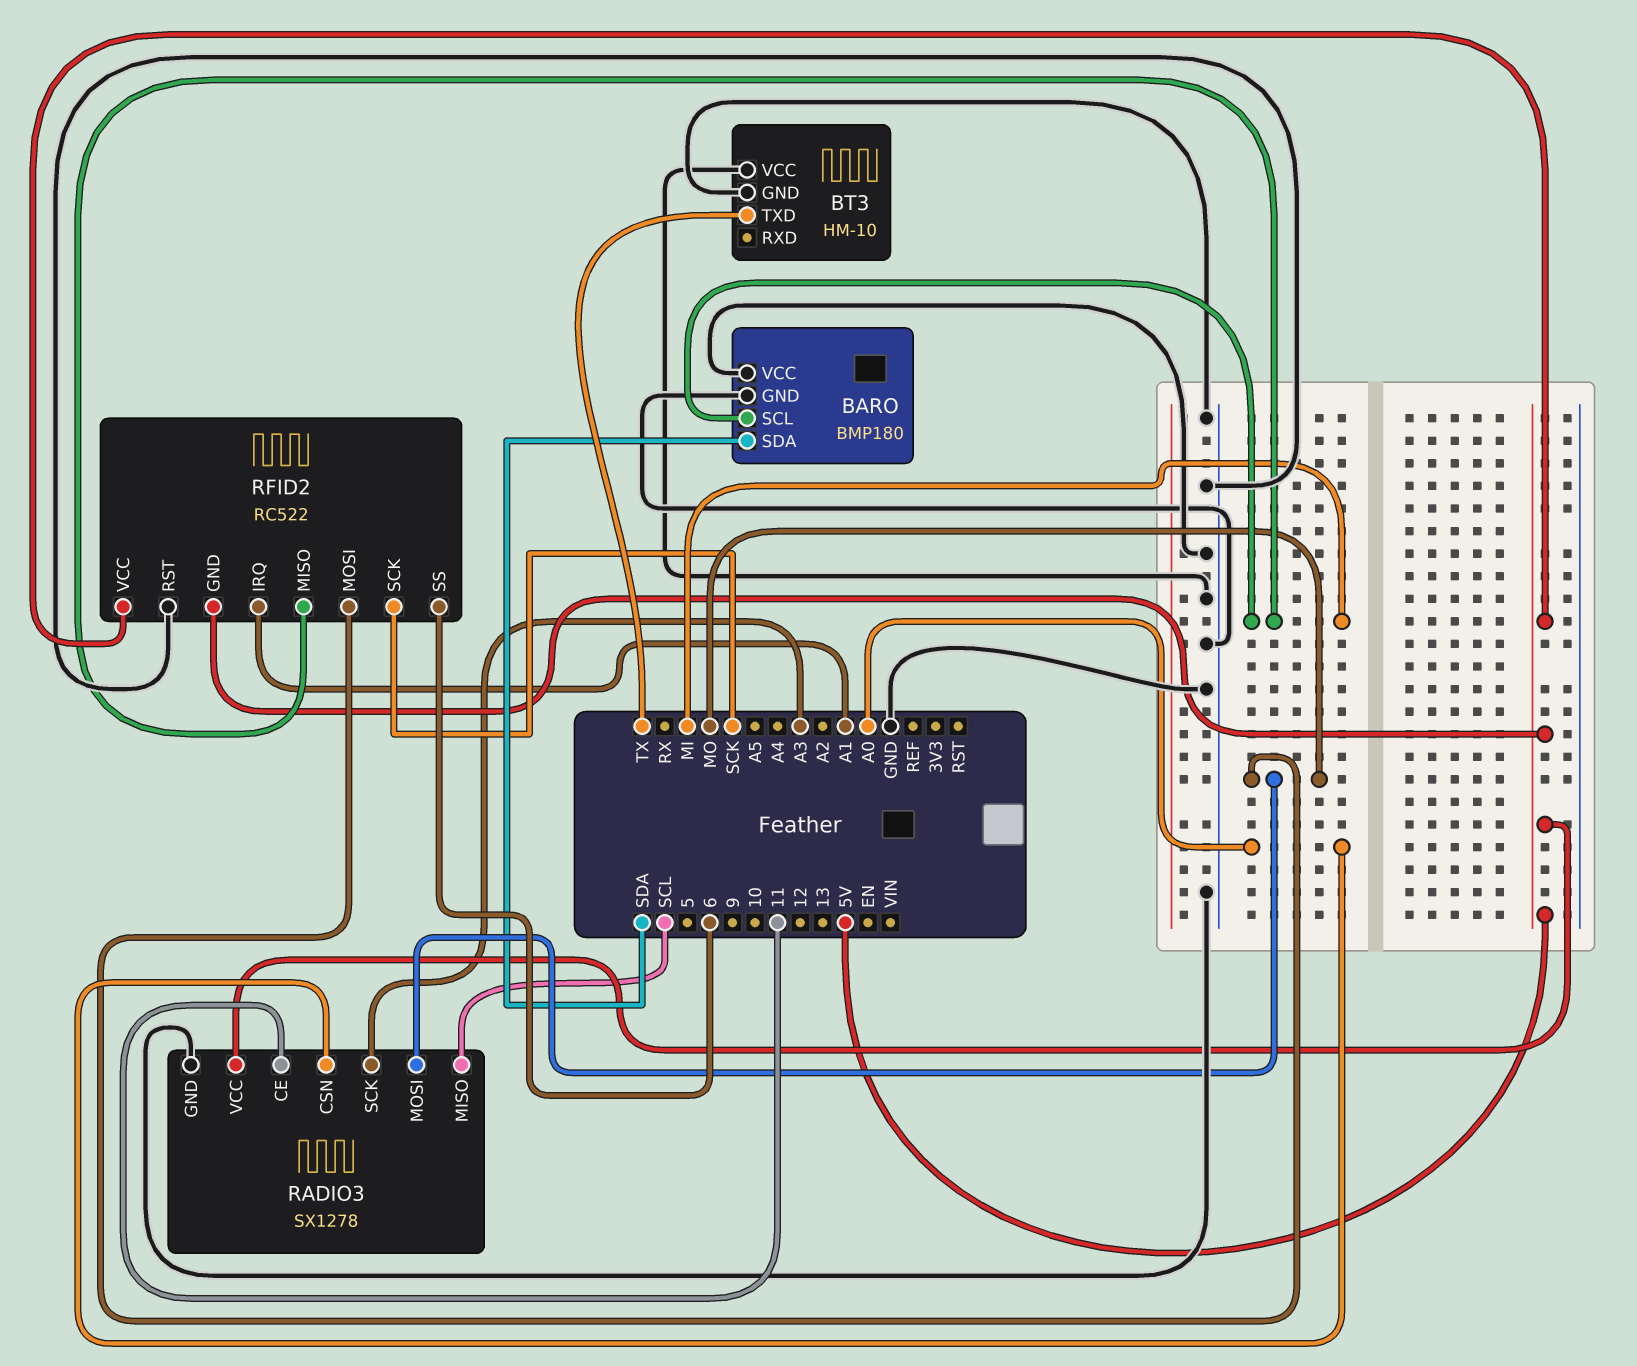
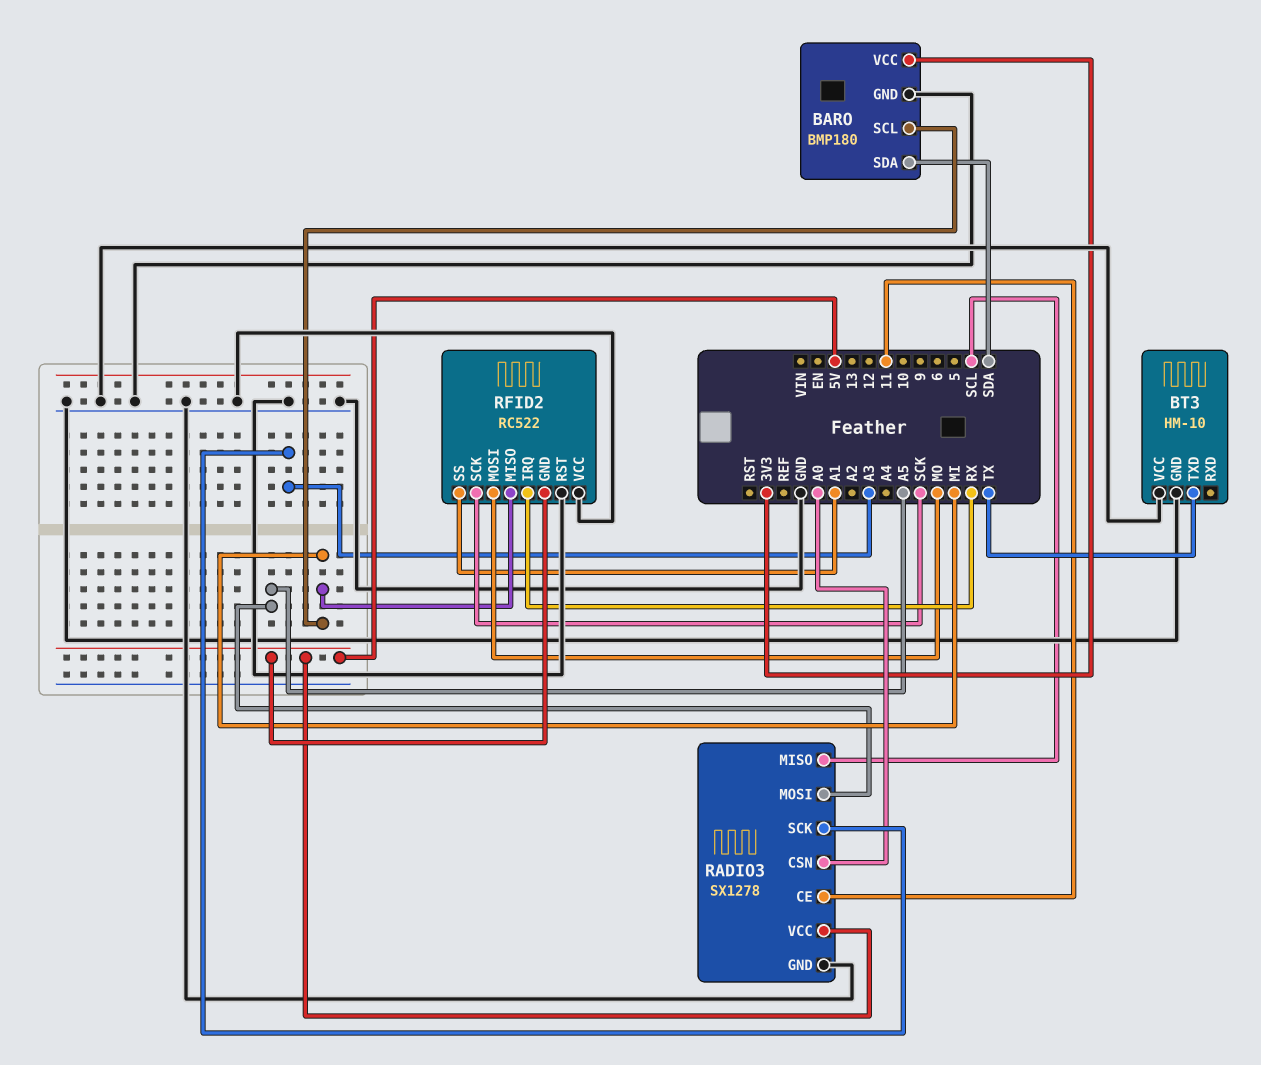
BARO pin VCC: GND -> 3V3
RADIO3 pin MOSI: MO -> A5
RFID2 pin IRQ: A1 -> RX
RFID2 pin SS: 6 -> A1
RFID2 pin VCC: 5V -> GND

